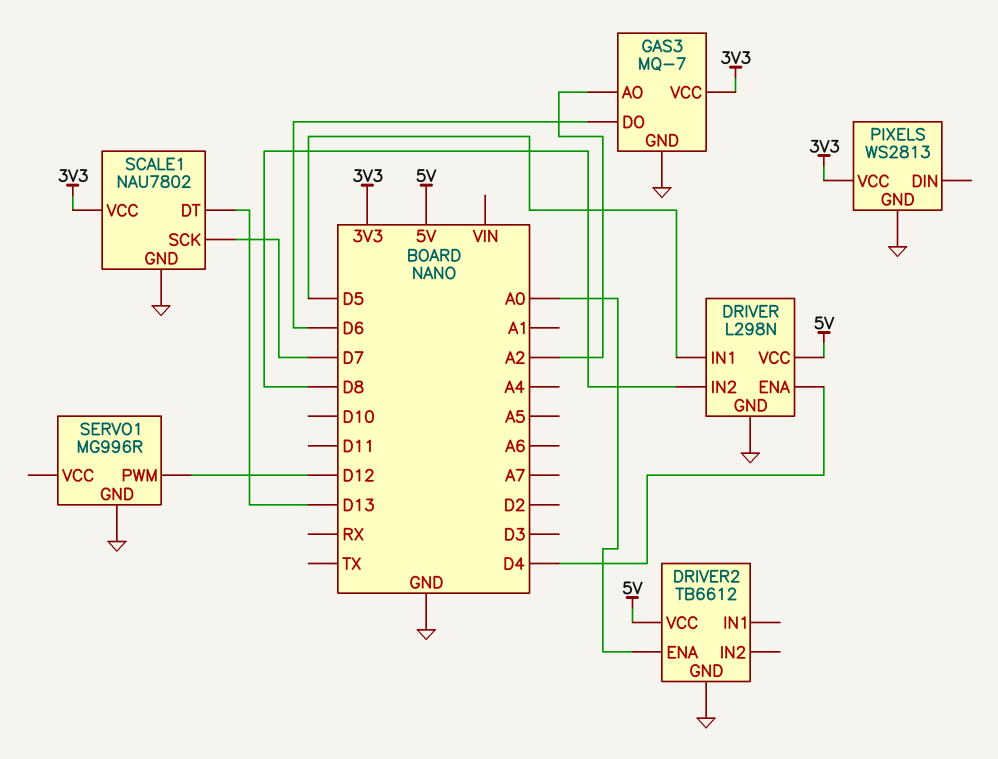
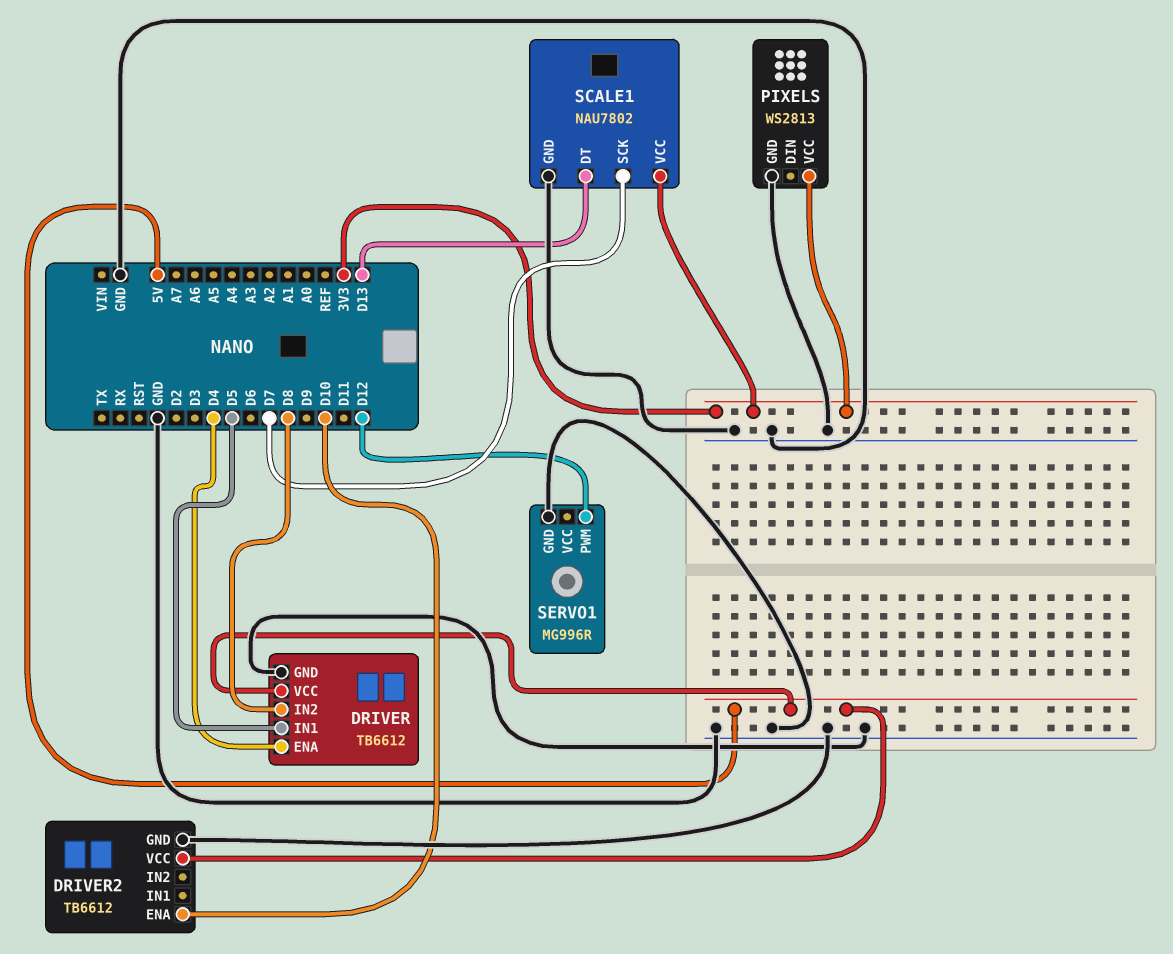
DRIVER: L298N -> TB6612
DRIVER2 pin ENA: A0 -> D10
GAS3: MQ-7 -> none
GAS3 pin AO: A2 -> none
GAS3 pin DO: D6 -> none
GAS3 pin GND: GND -> none
GAS3 pin VCC: 3V3 -> none

